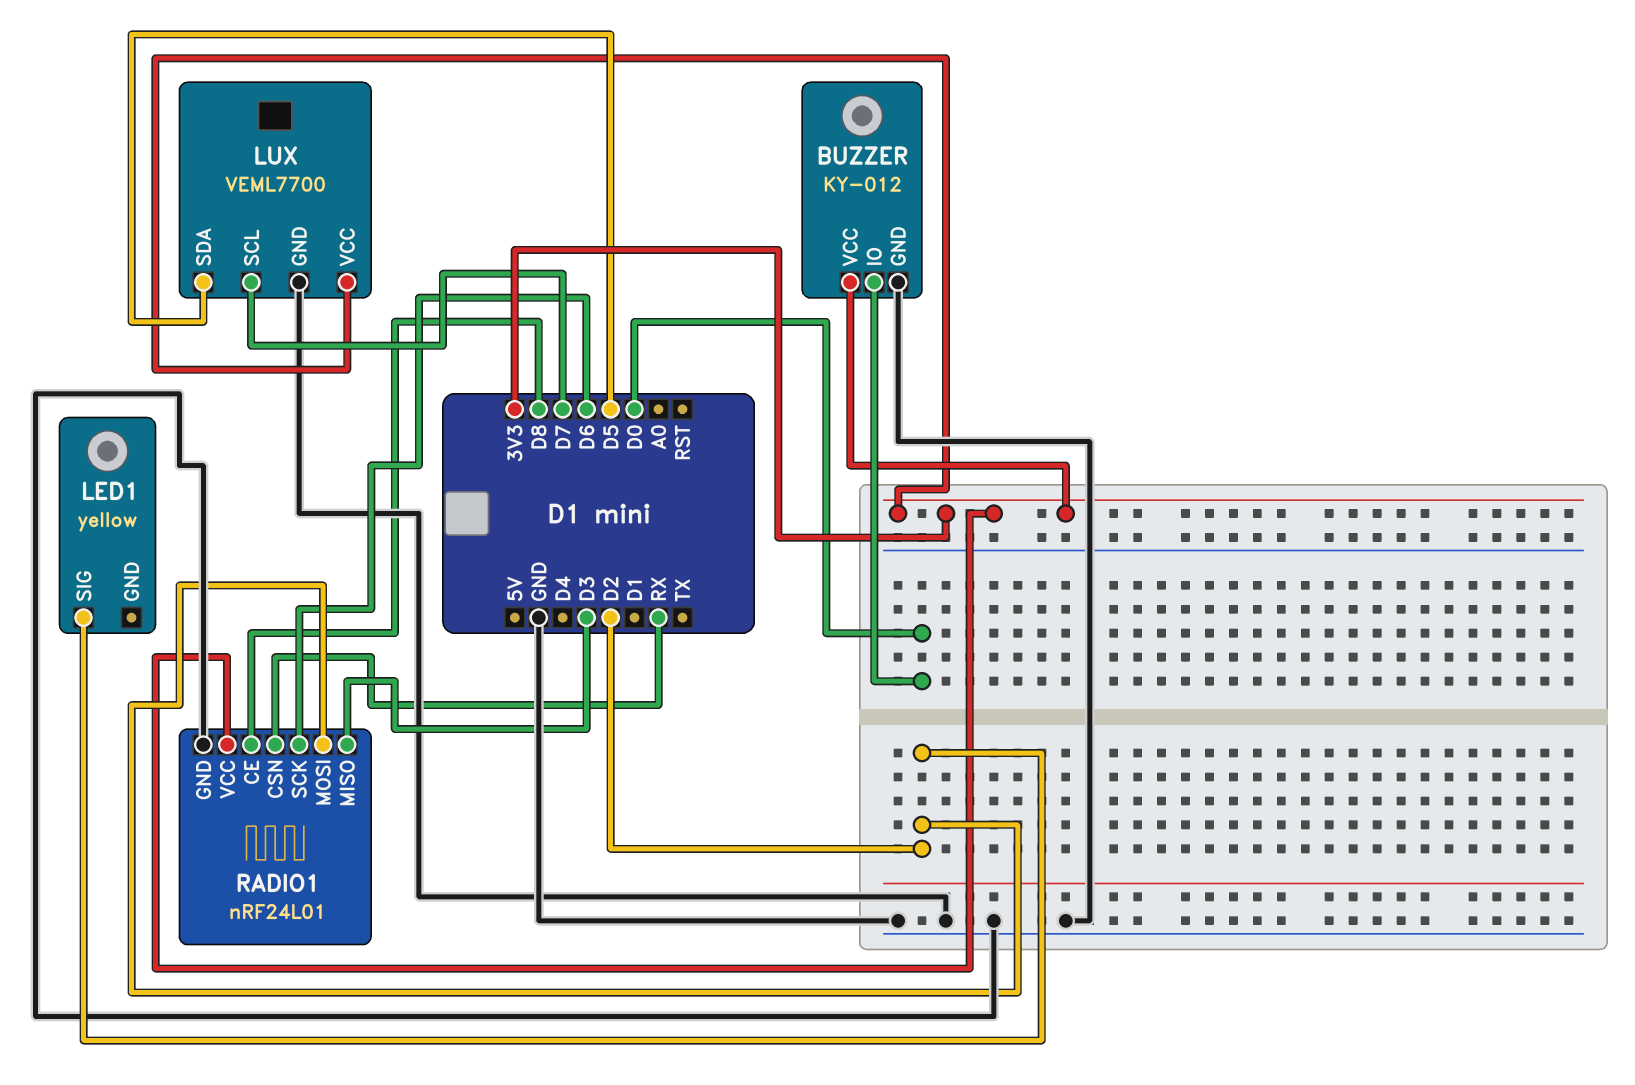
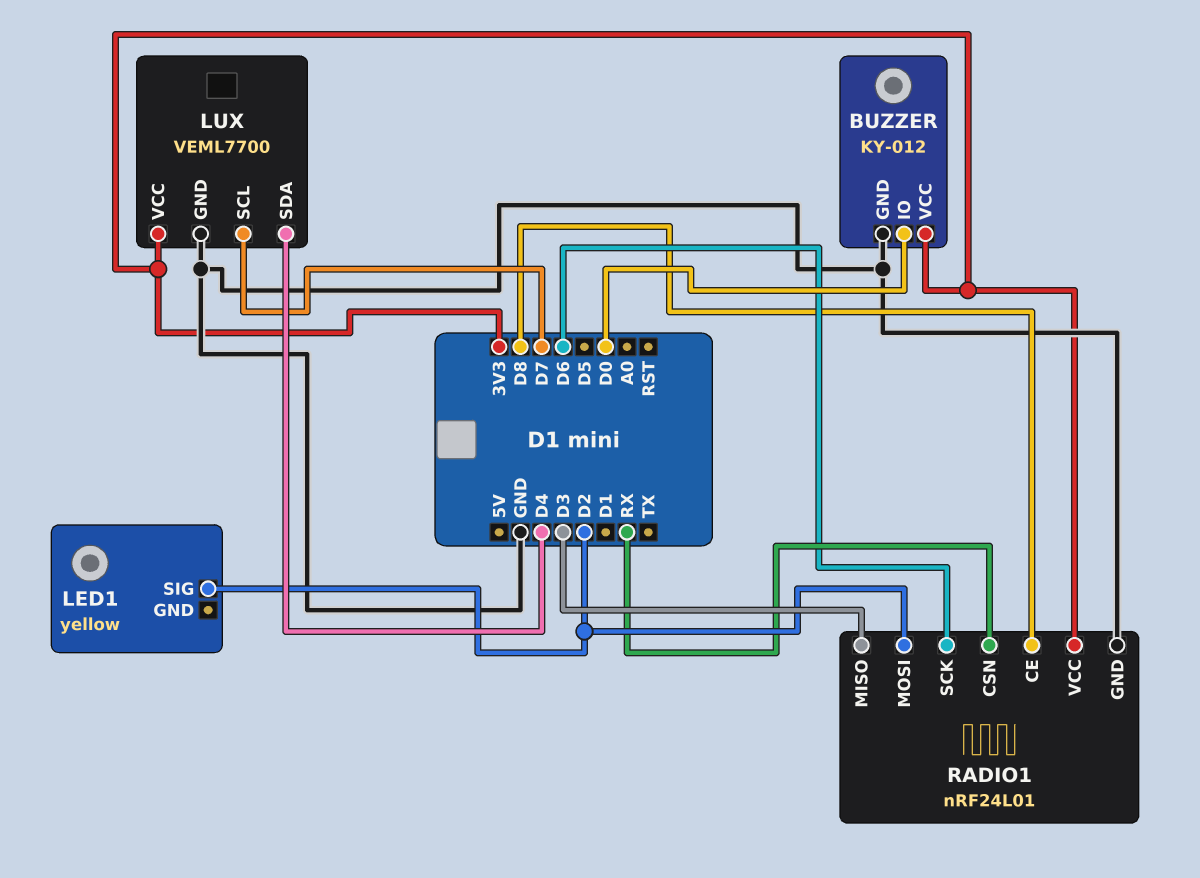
LUX pin SDA: D5 -> D4

